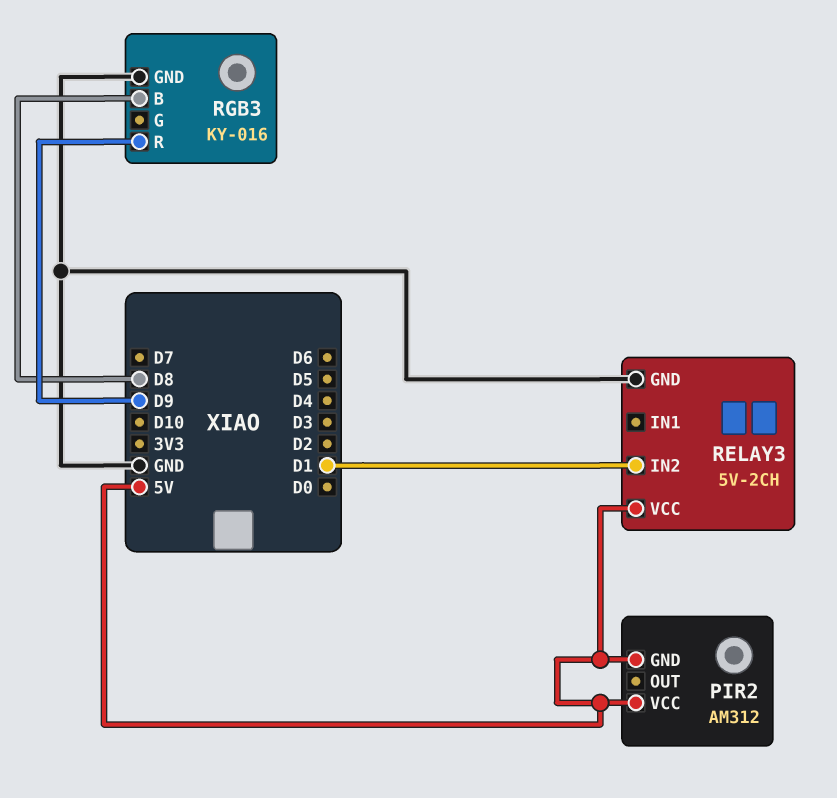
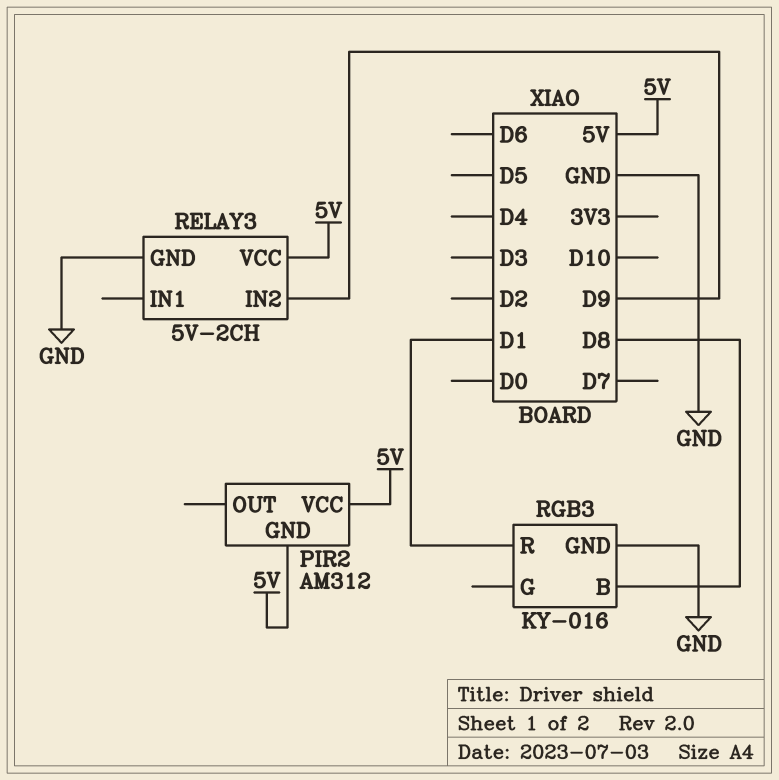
RELAY3 pin IN2: D1 -> D9
RGB3 pin R: D9 -> D1

